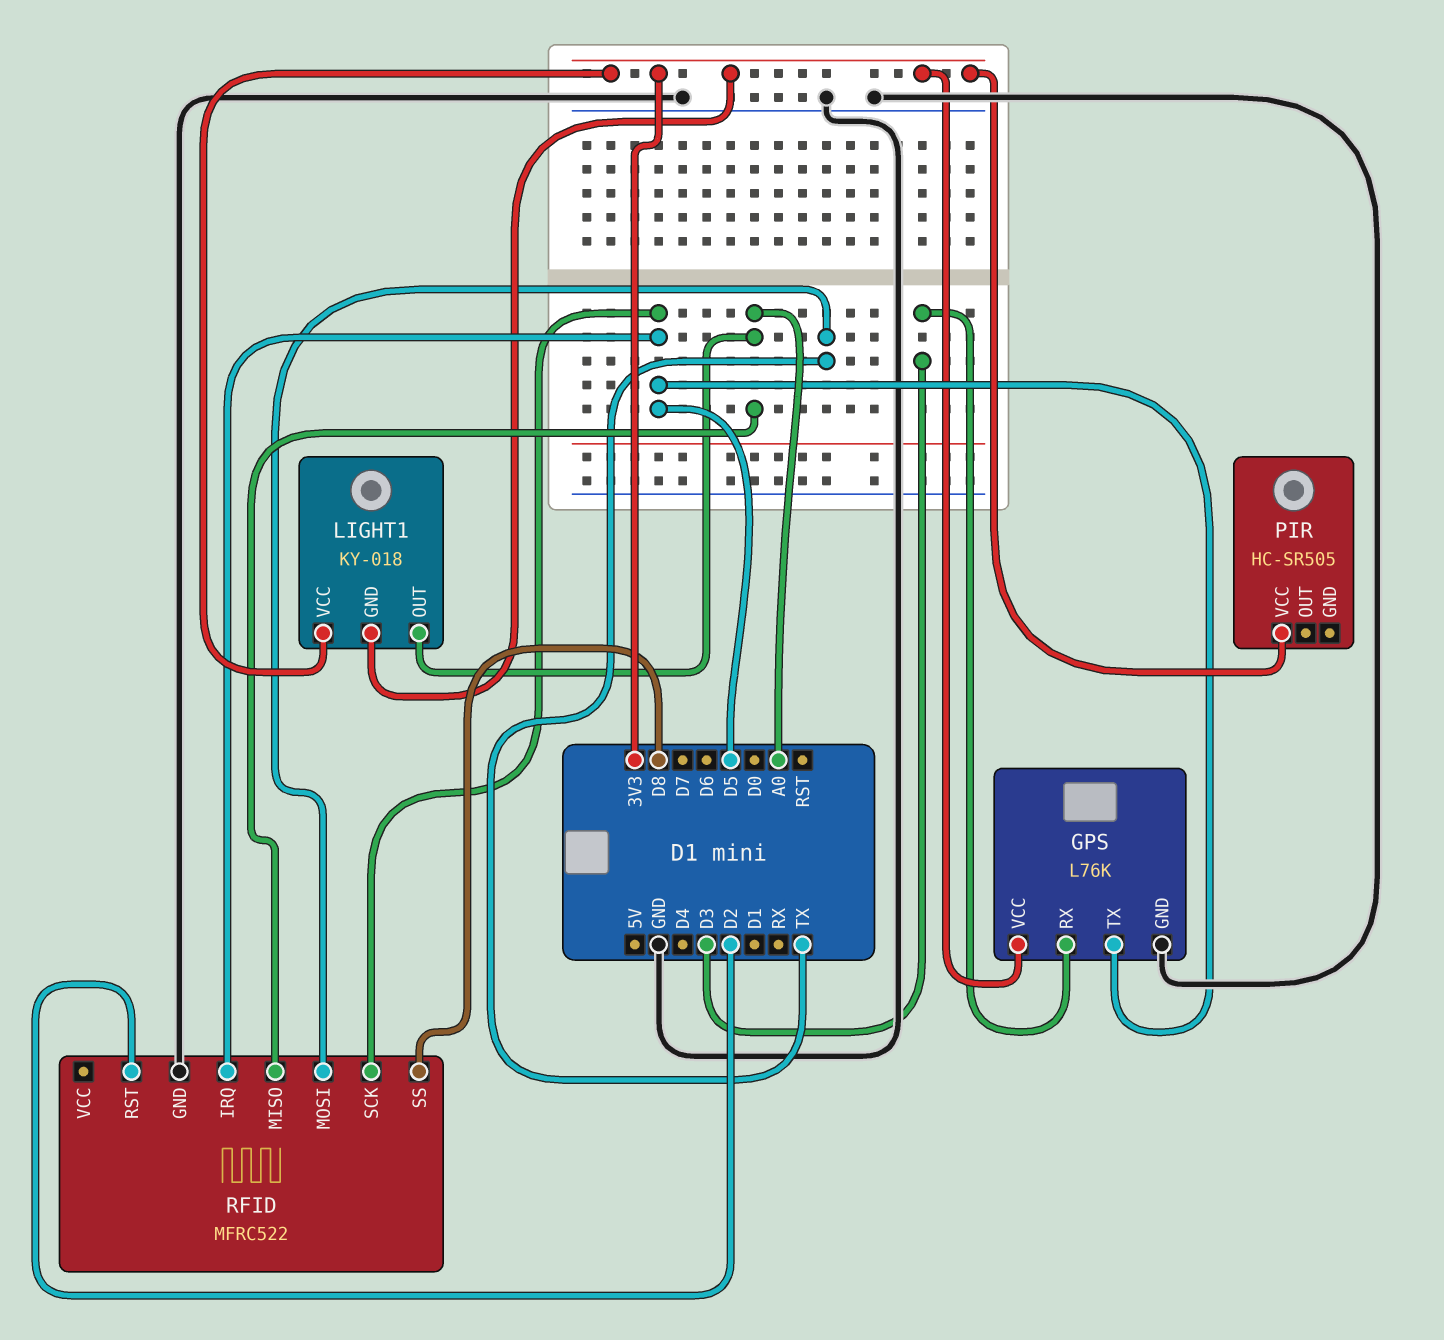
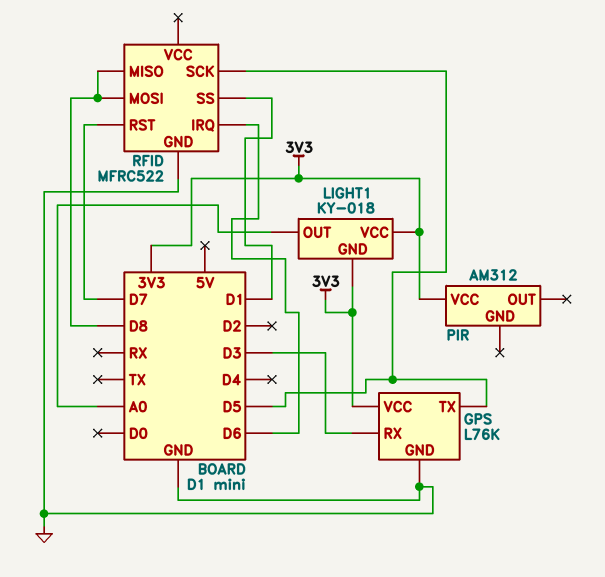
PIR: HC-SR505 -> AM312
RFID pin IRQ: D5 -> D6
RFID pin MISO: A0 -> D8
RFID pin MOSI: TX -> D8
RFID pin RST: D2 -> D7
RFID pin SS: D8 -> D1

